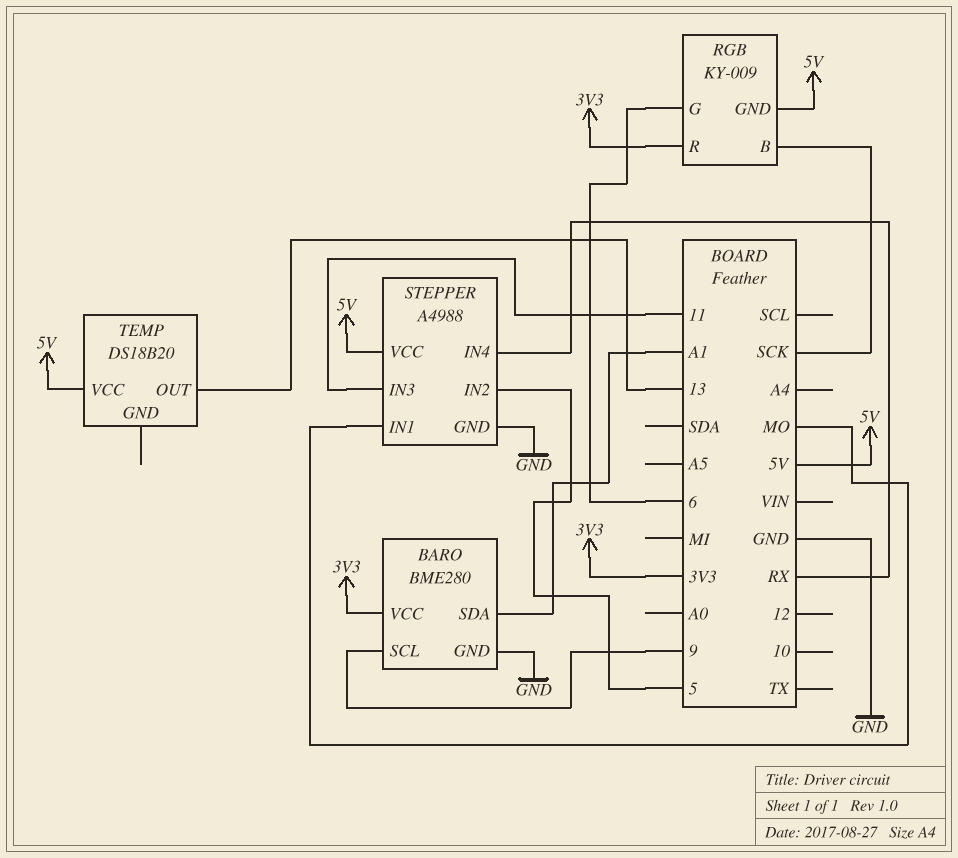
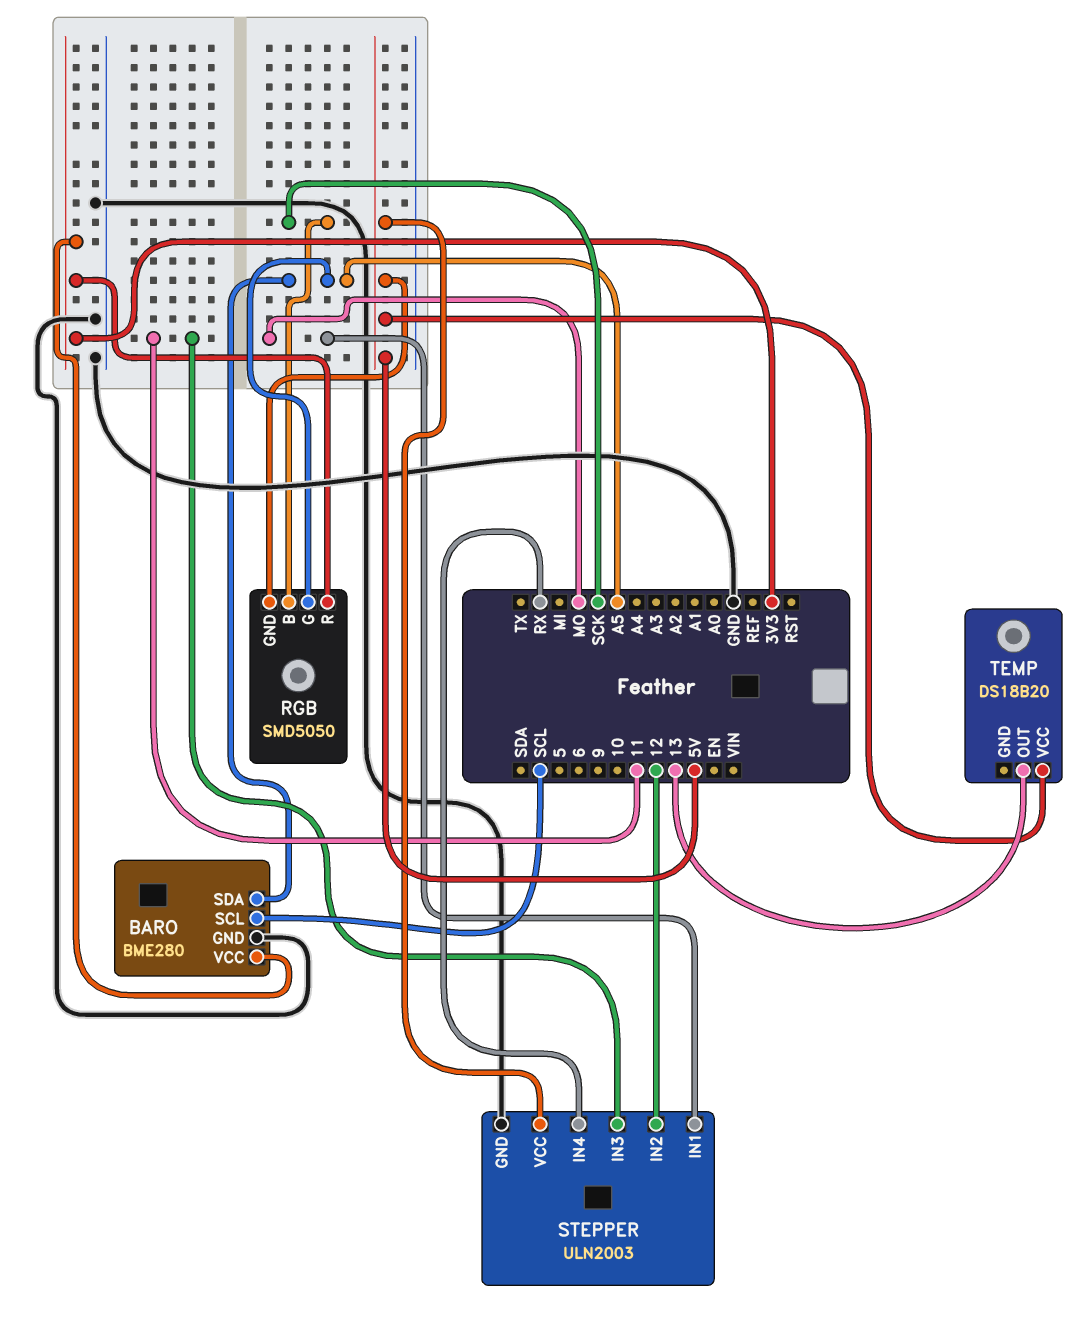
BARO pin SCL: 9 -> SCL
BARO pin SDA: A1 -> A5
RGB: KY-009 -> SMD5050
RGB pin G: 6 -> A5
STEPPER: A4988 -> ULN2003
STEPPER pin IN2: 5 -> 12

